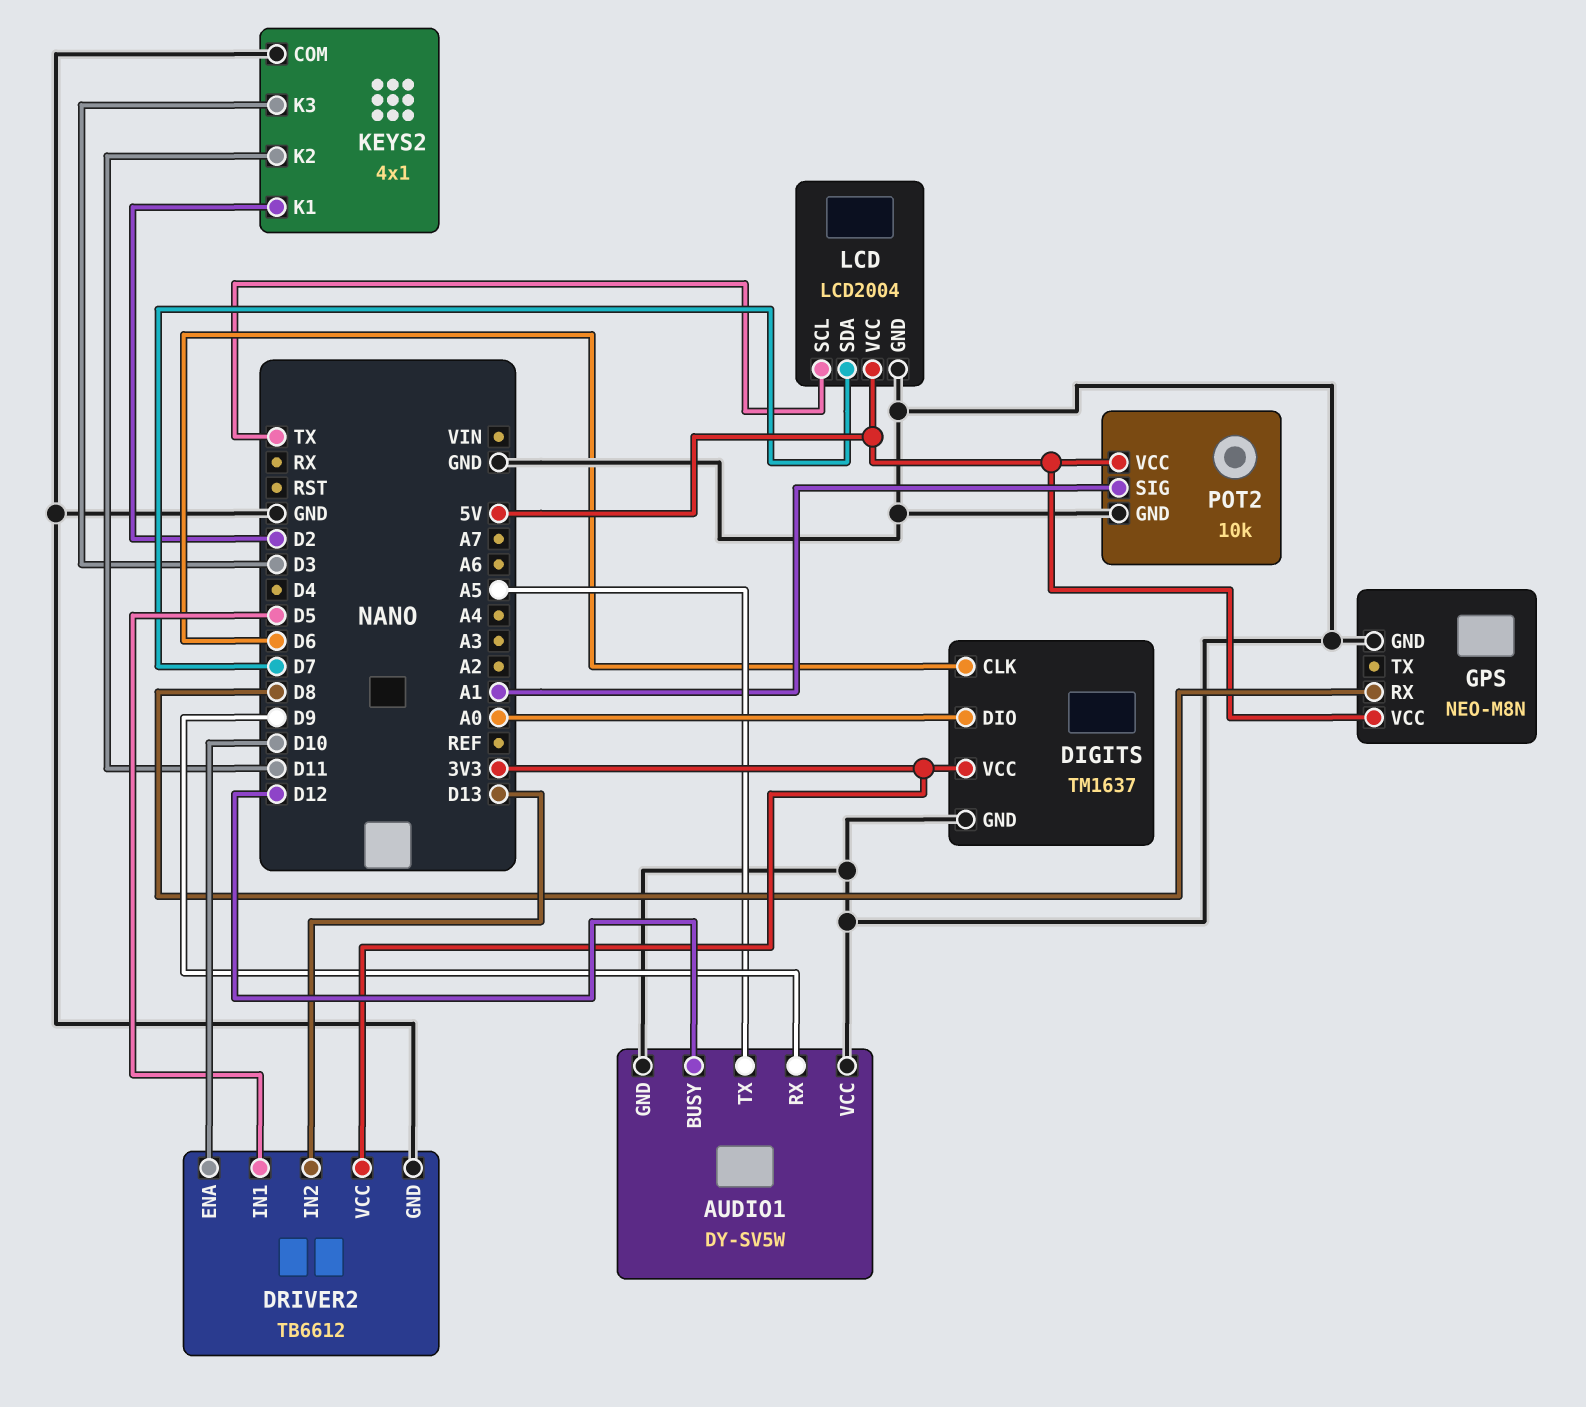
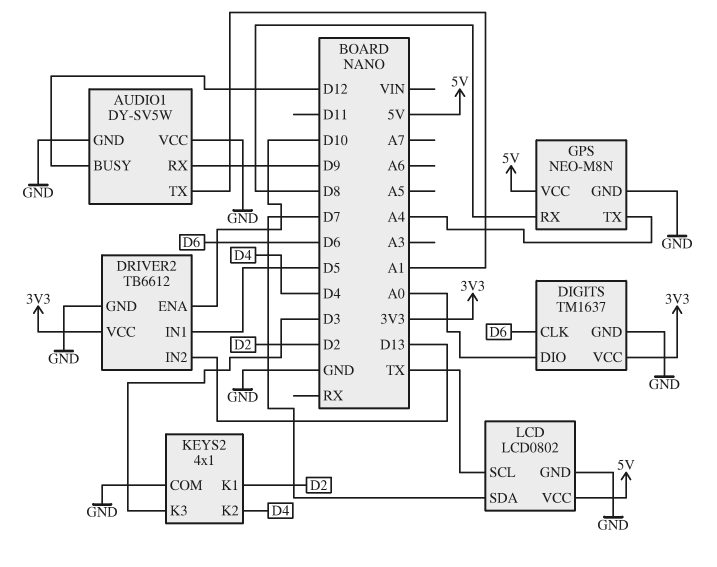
AUDIO1 pin TX: A5 -> A1
GPS pin TX: none -> A4
KEYS2 pin K2: D11 -> D4
LCD: LCD2004 -> LCD0802
POT2: 10k -> none
POT2 pin GND: GND -> none
POT2 pin SIG: A1 -> none
POT2 pin VCC: 5V -> none

